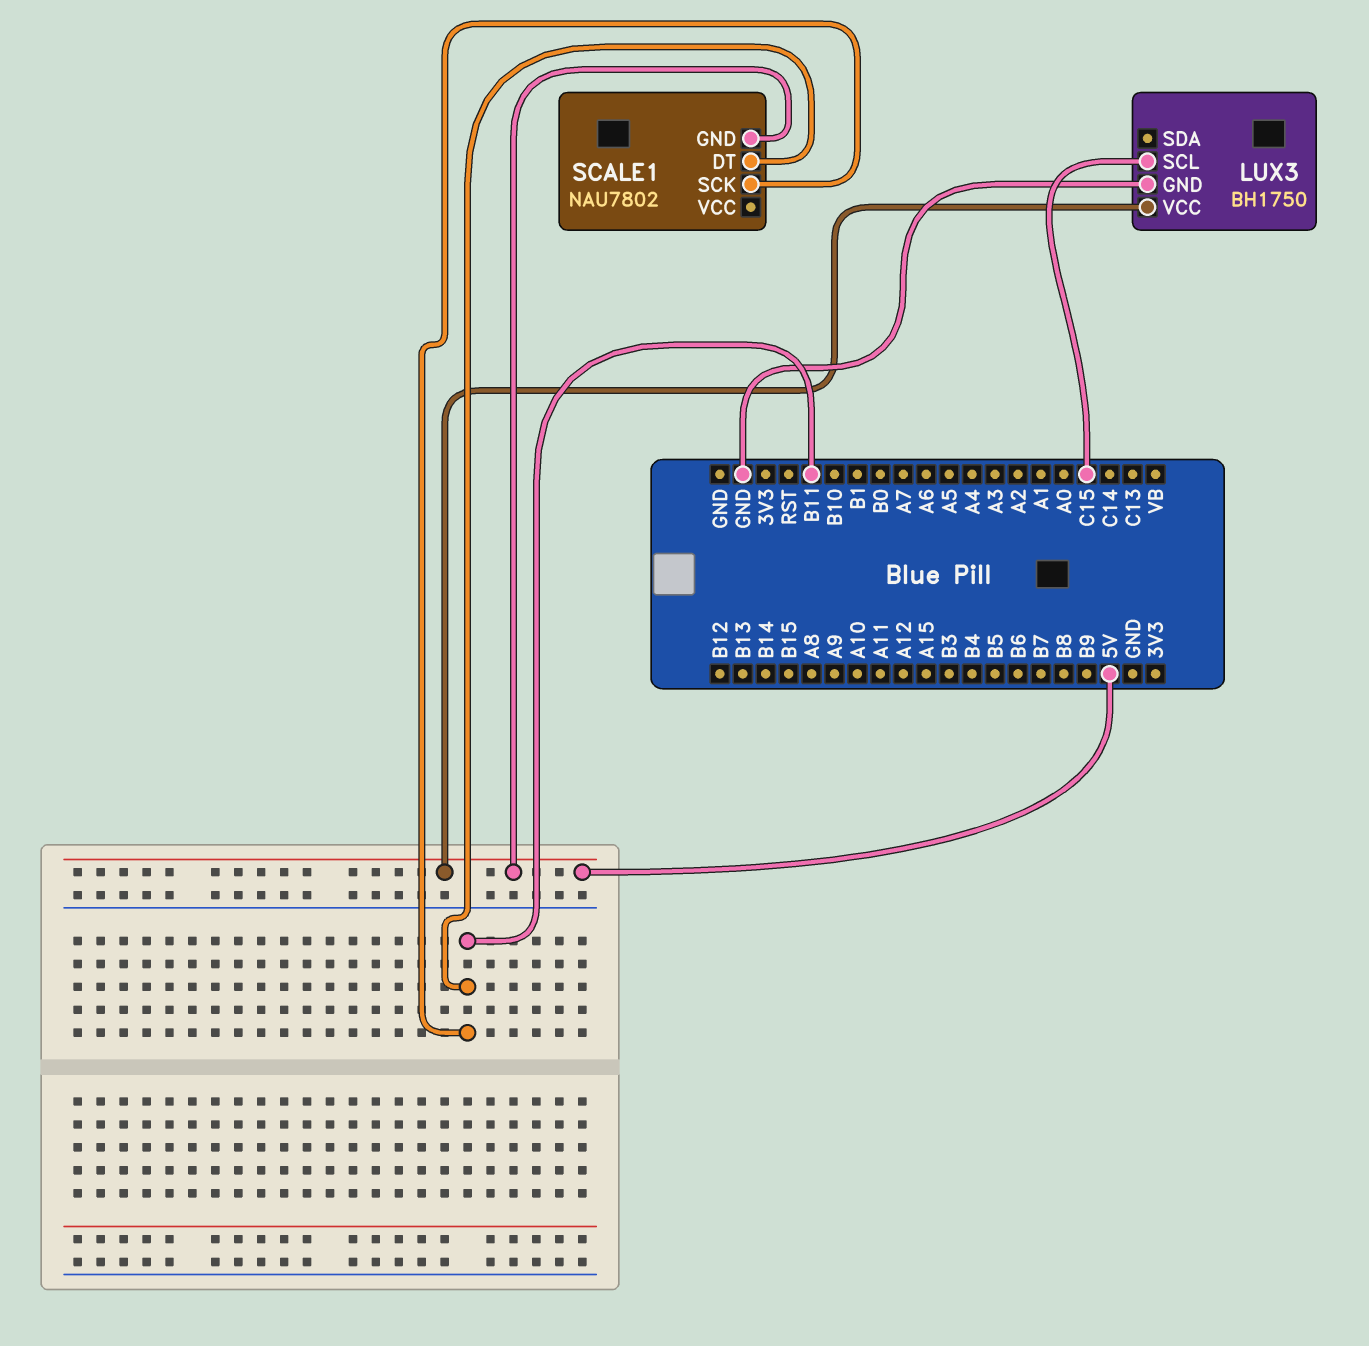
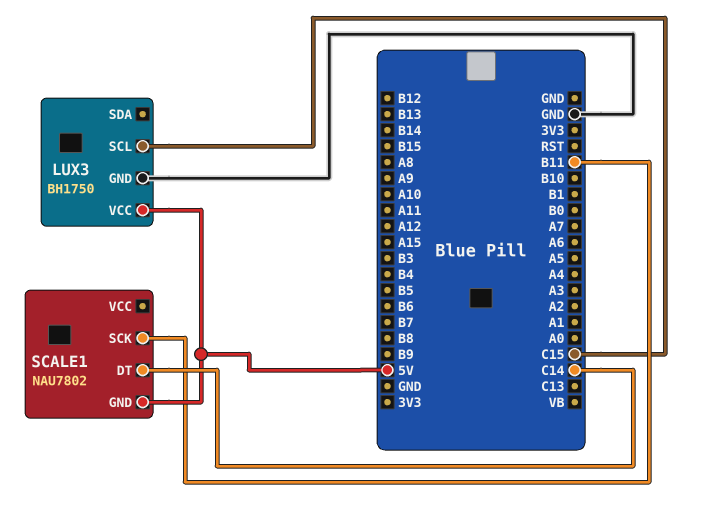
SCALE1 pin DT: B11 -> C14

